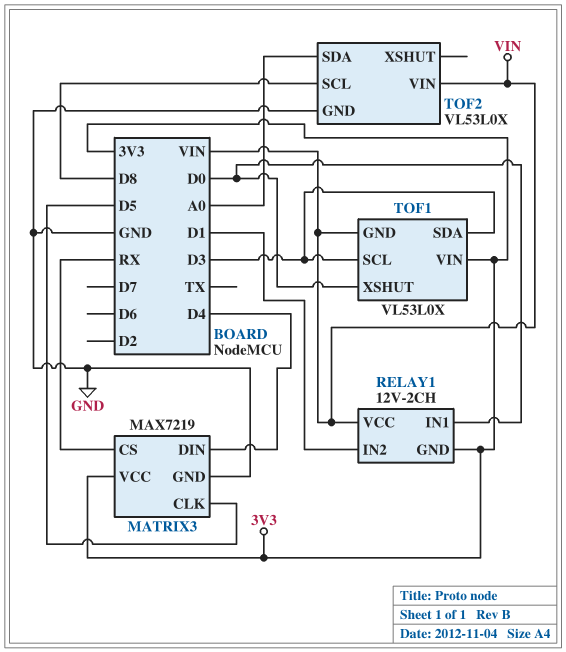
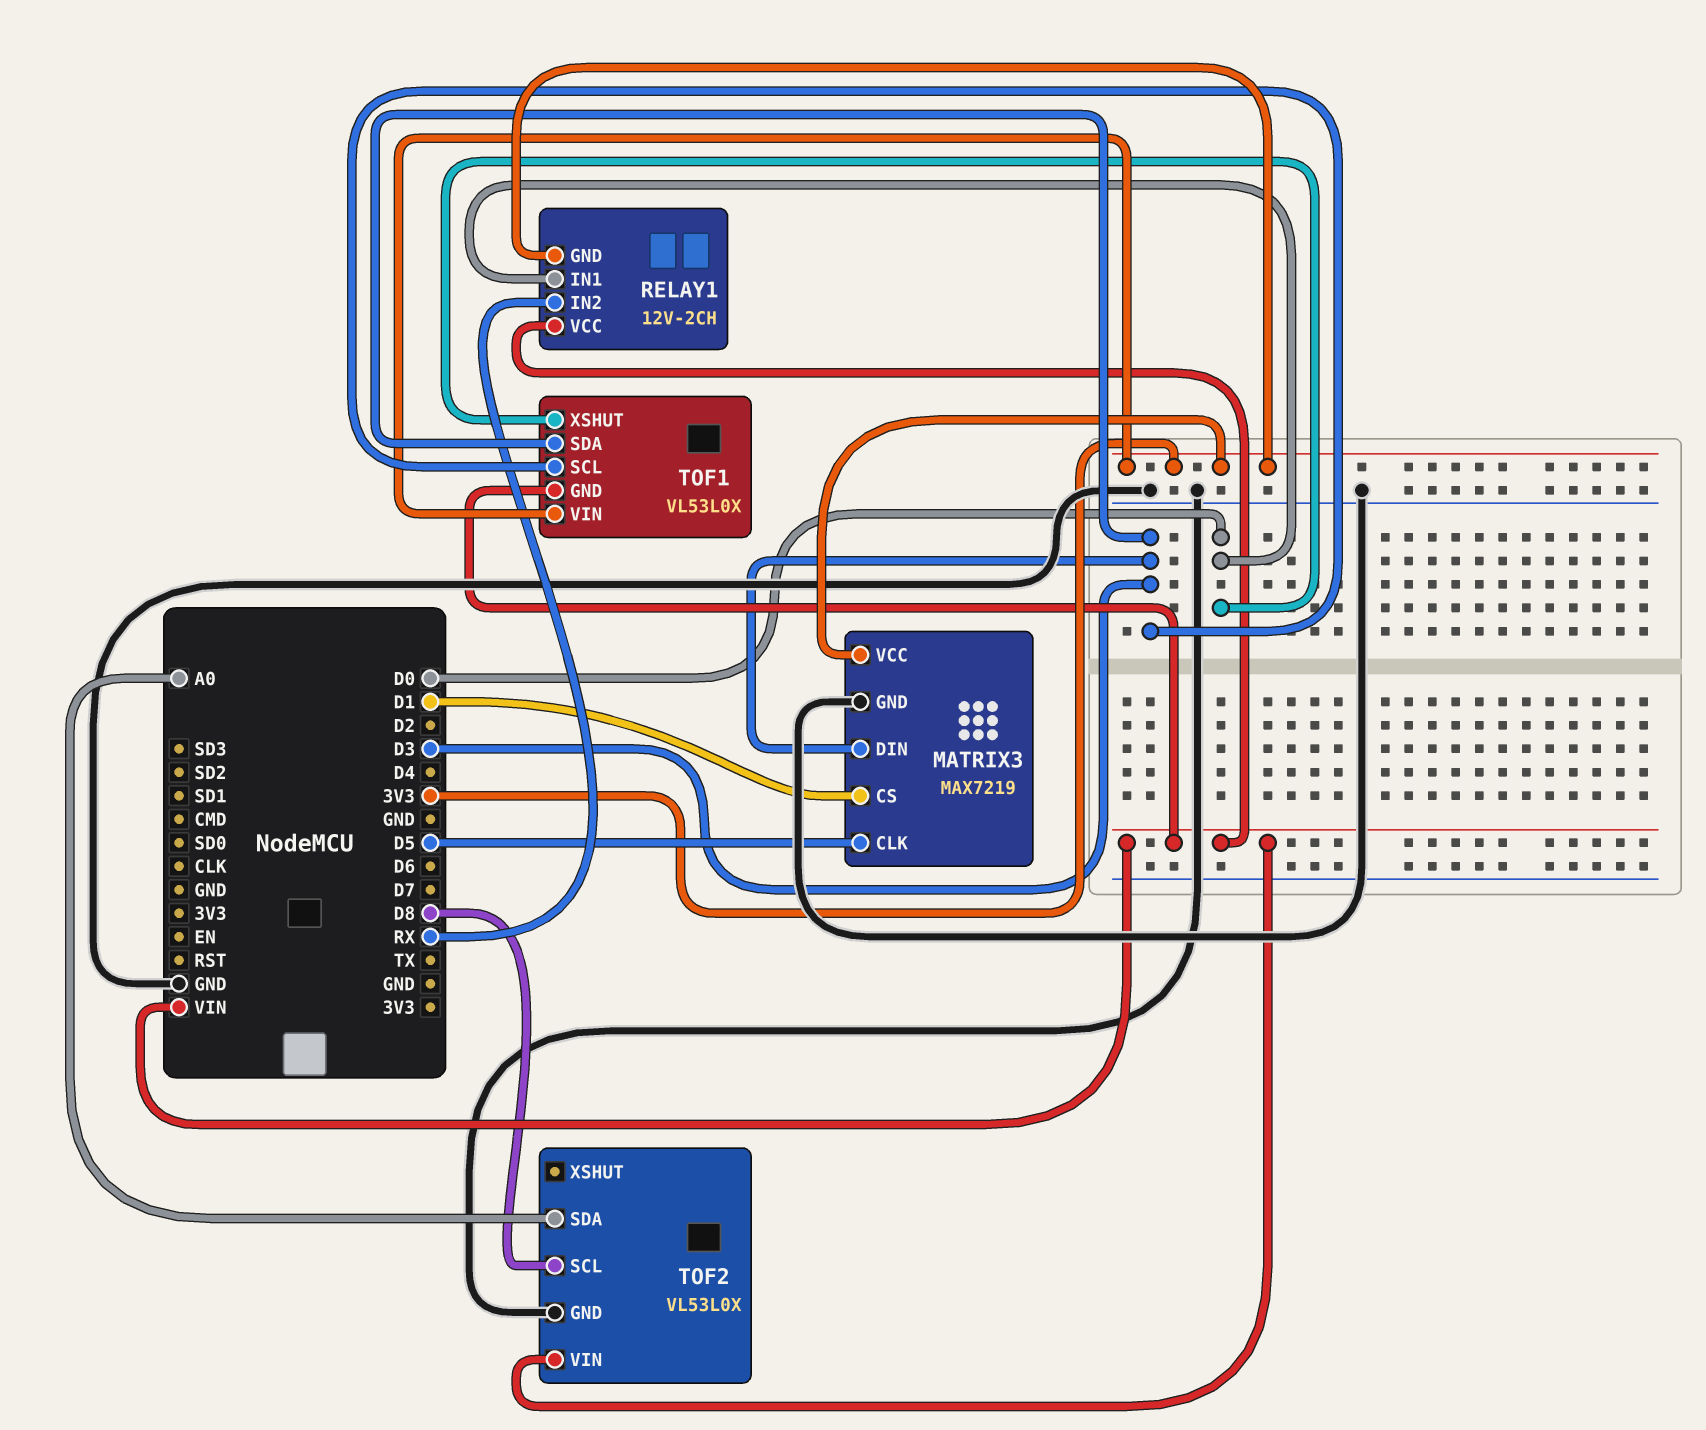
MATRIX3 pin CS: RX -> D1
MATRIX3 pin DIN: D4 -> D3
RELAY1 pin IN2: D1 -> RX

